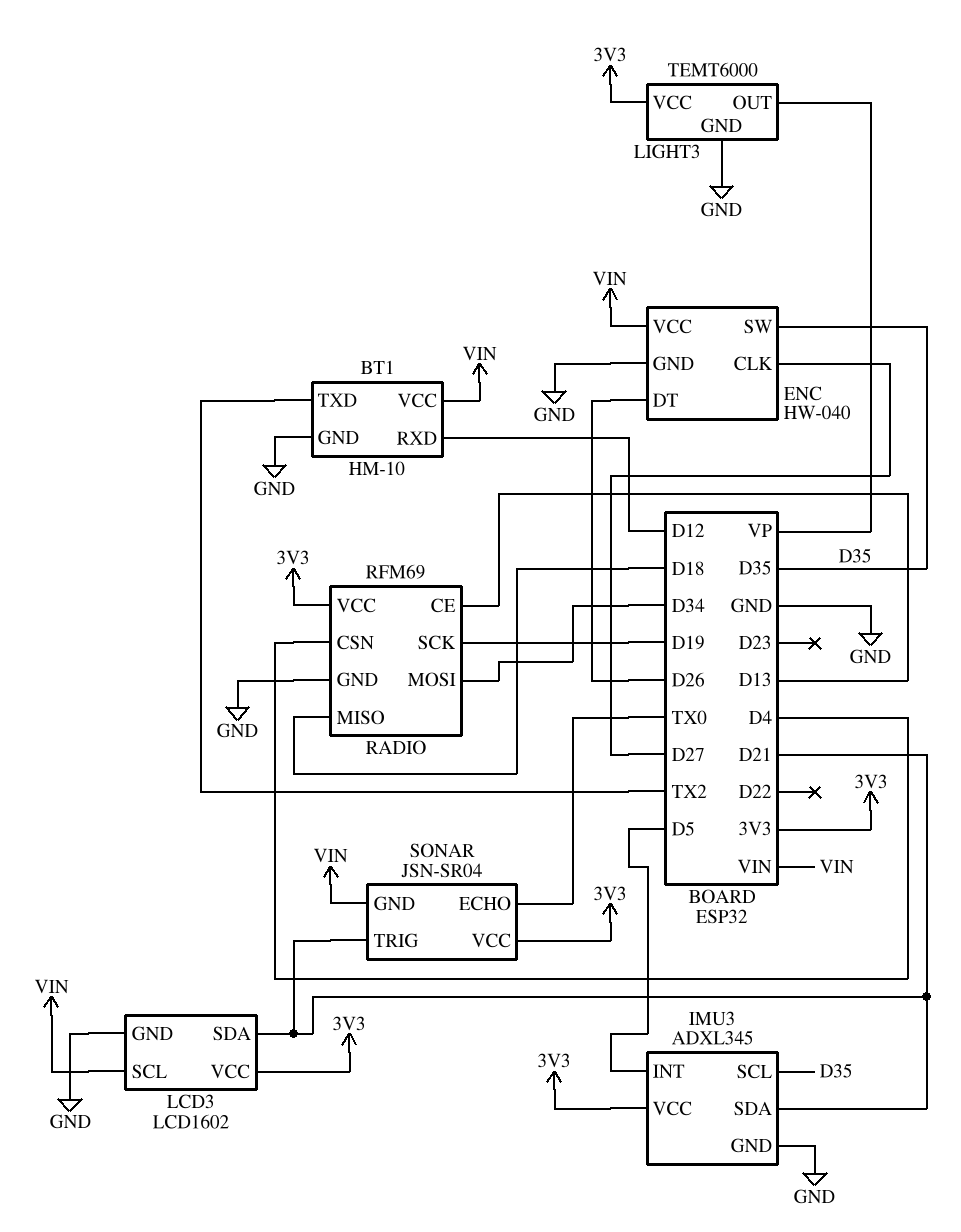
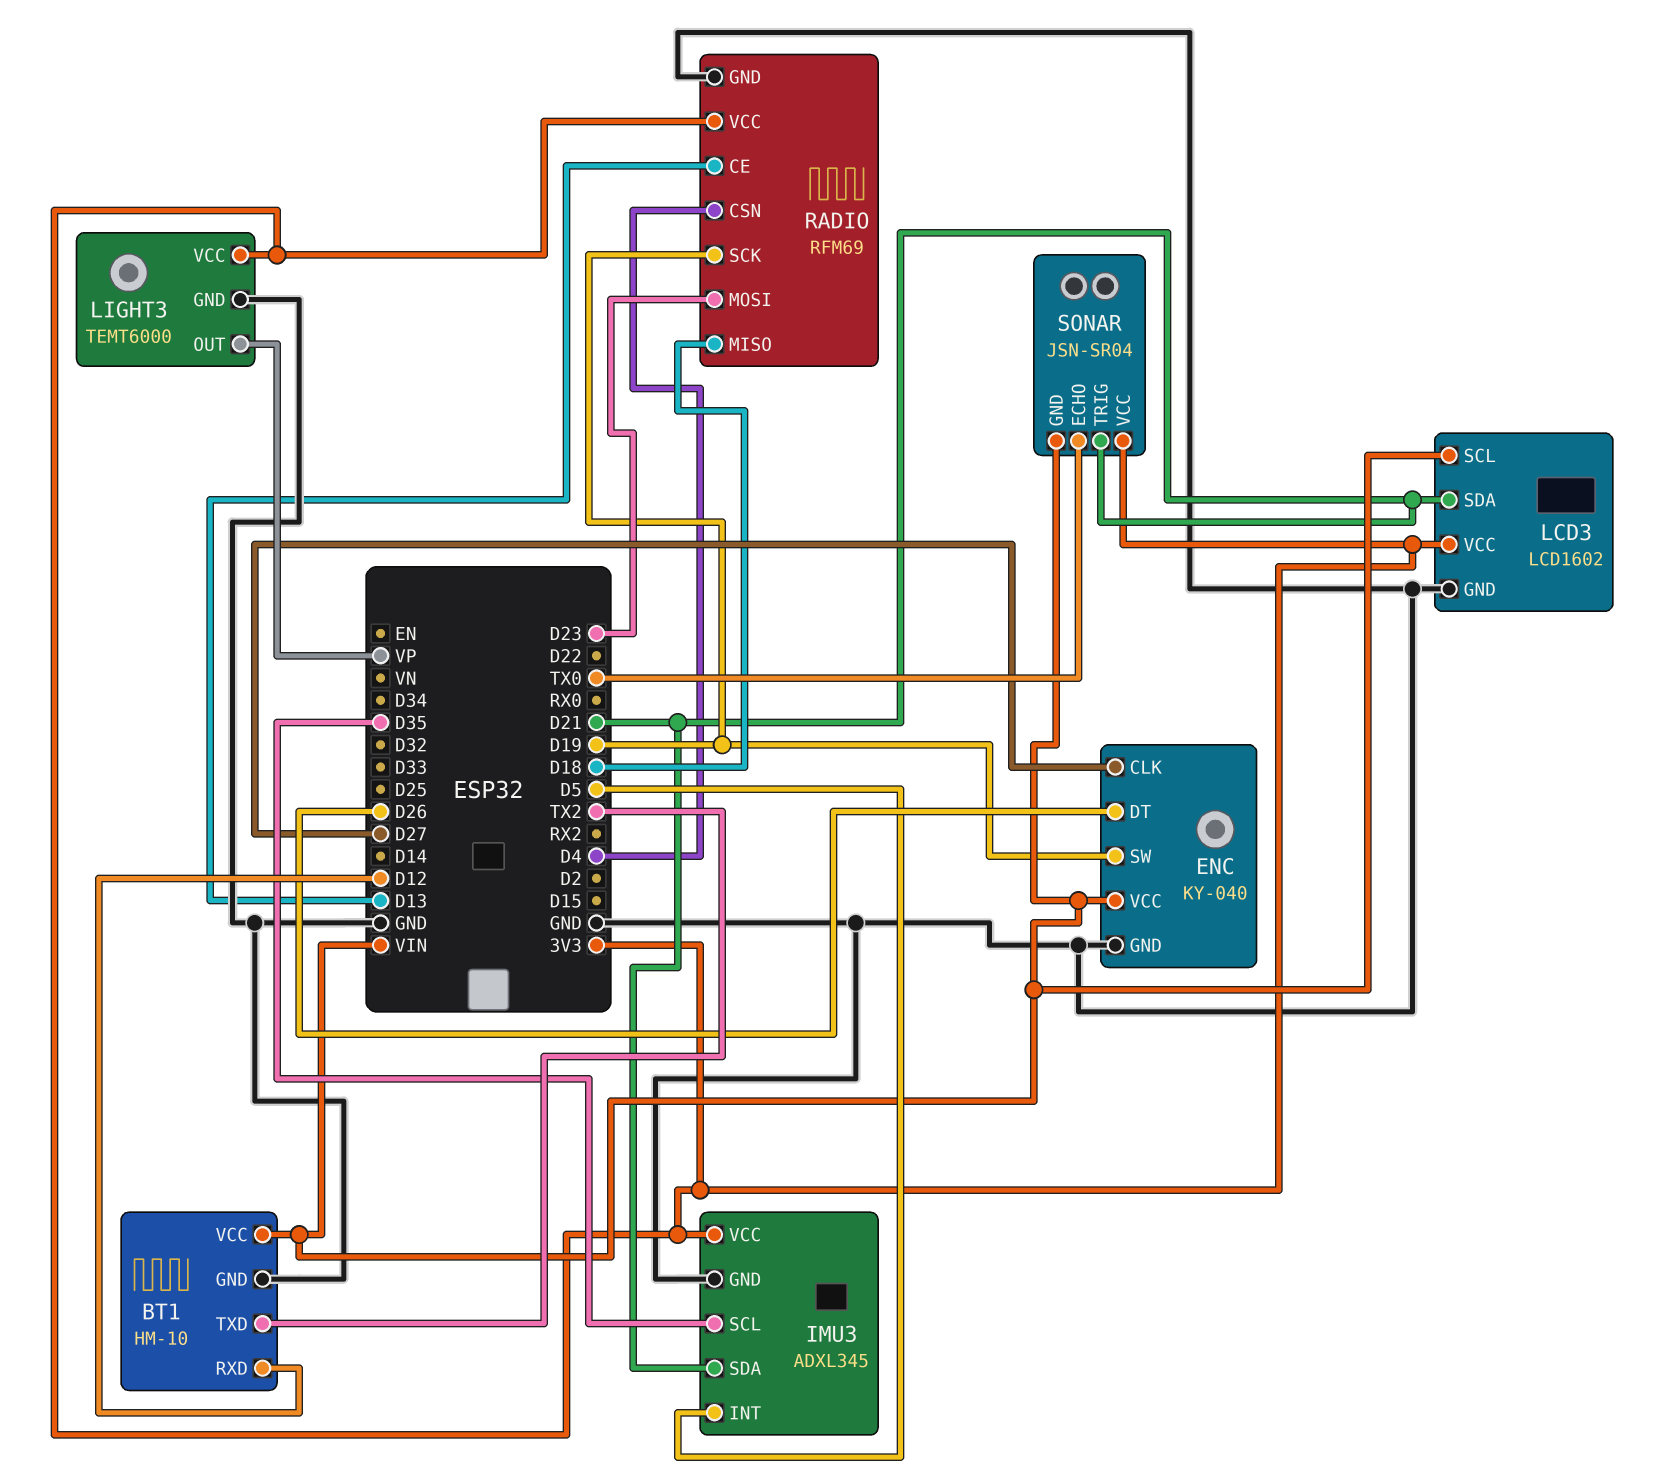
ENC: HW-040 -> KY-040
ENC pin SW: D35 -> D19
RADIO pin MOSI: D34 -> D23

